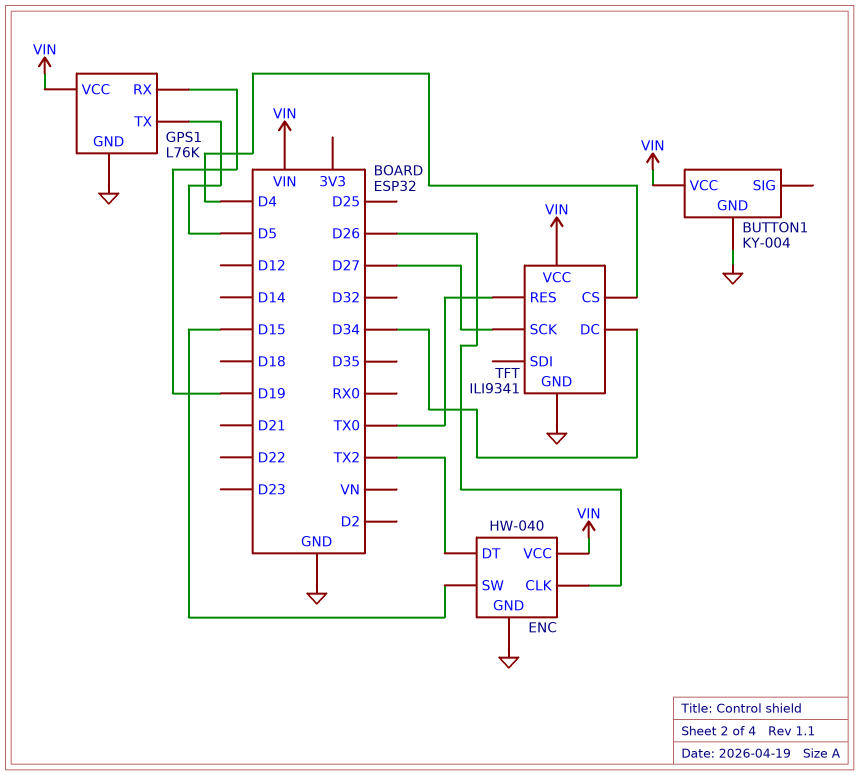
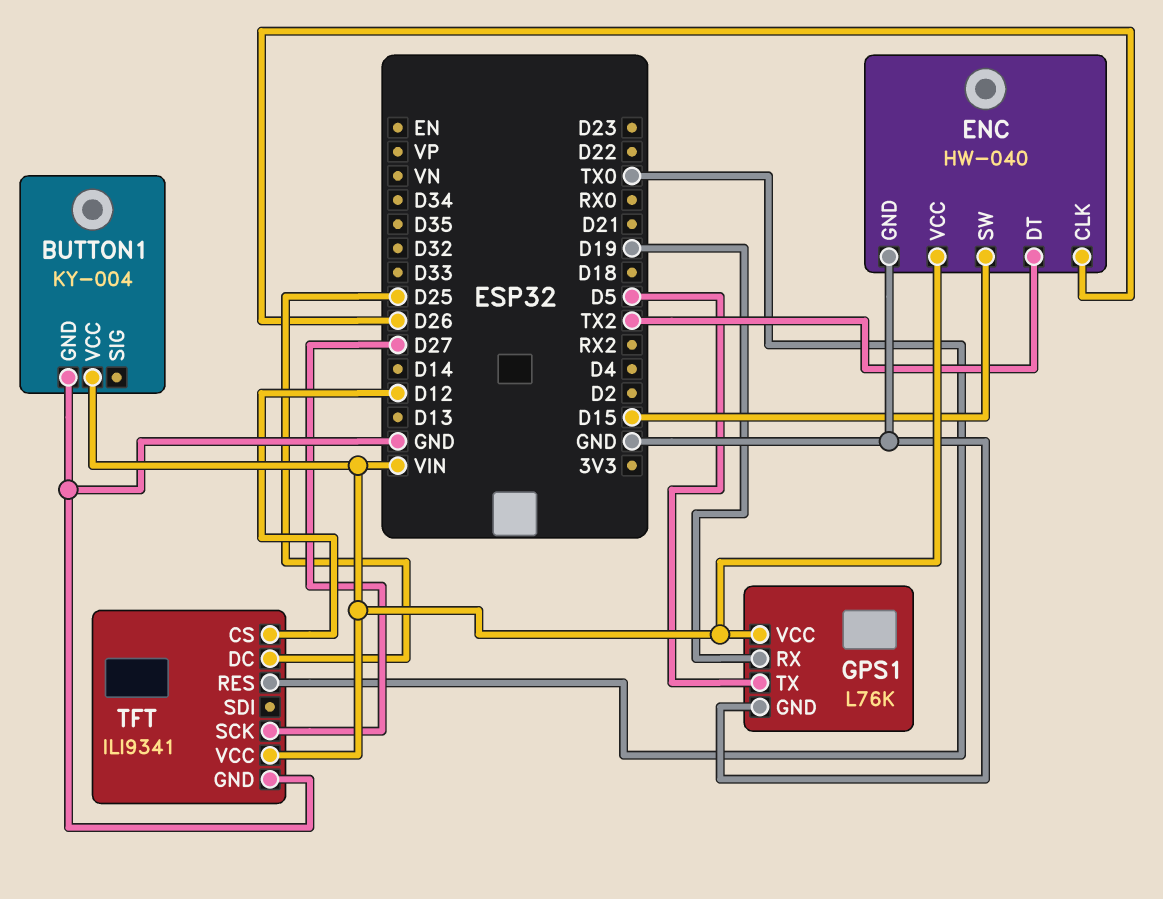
TFT pin CS: D4 -> D12
TFT pin DC: D34 -> D25

